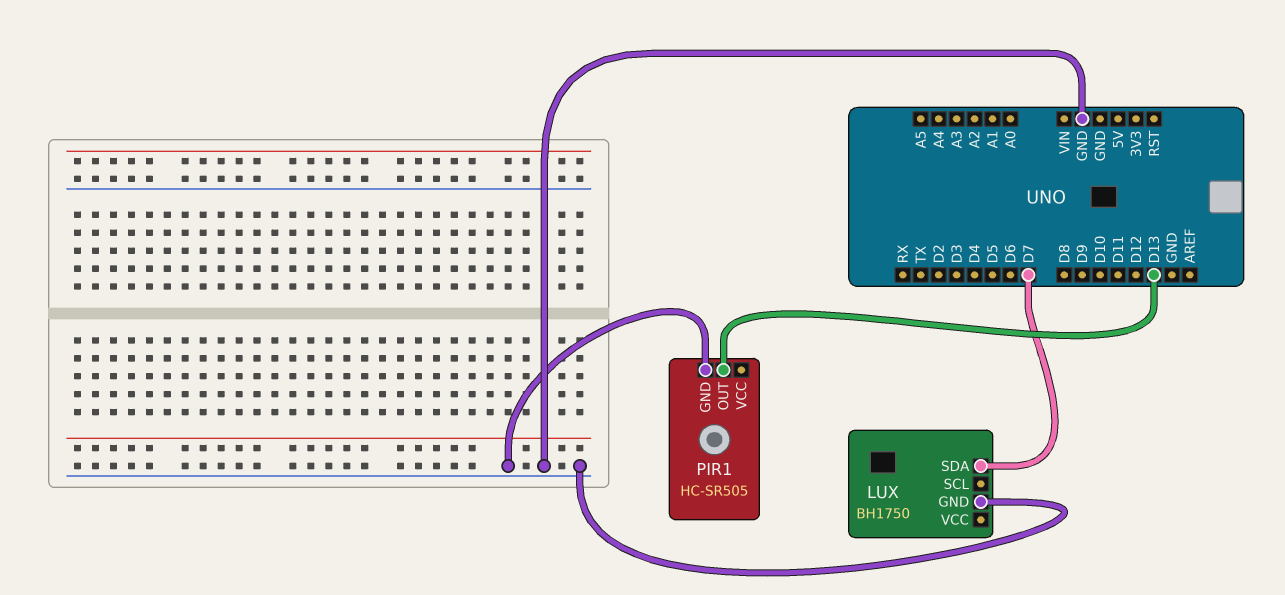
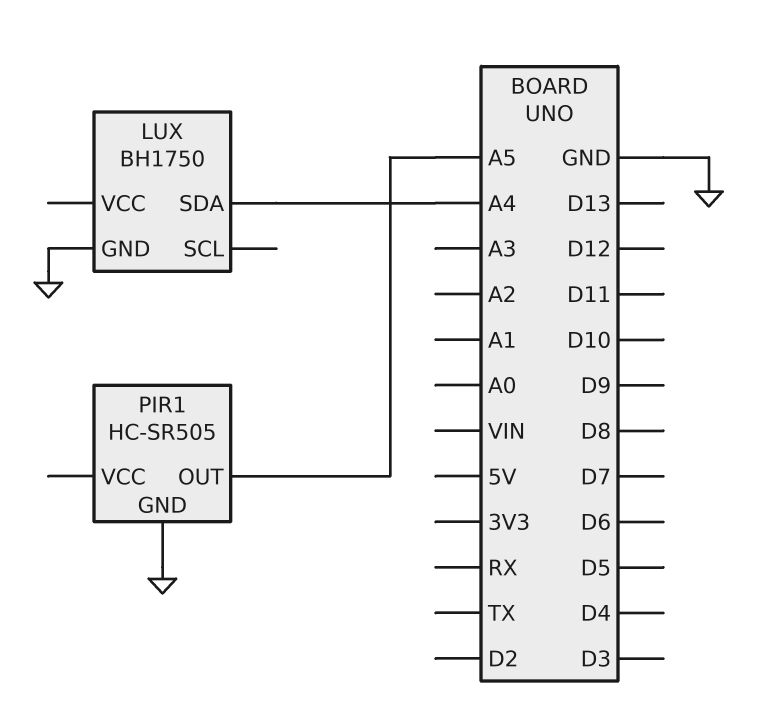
LUX pin SDA: D7 -> A4
PIR1 pin OUT: D13 -> A5

